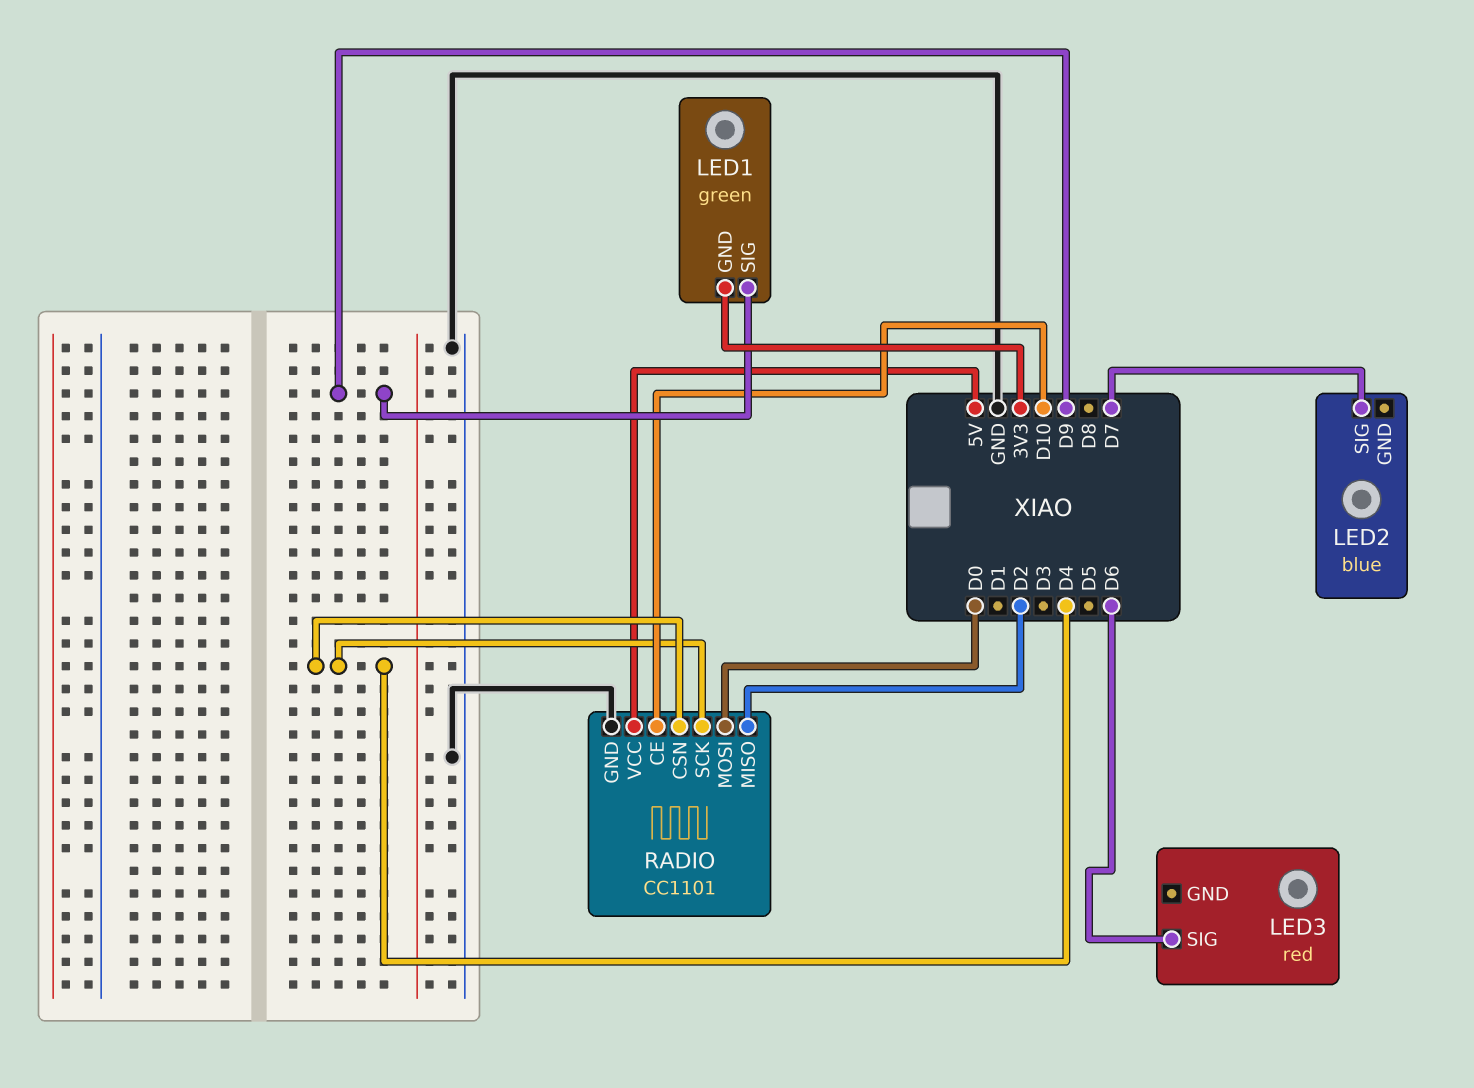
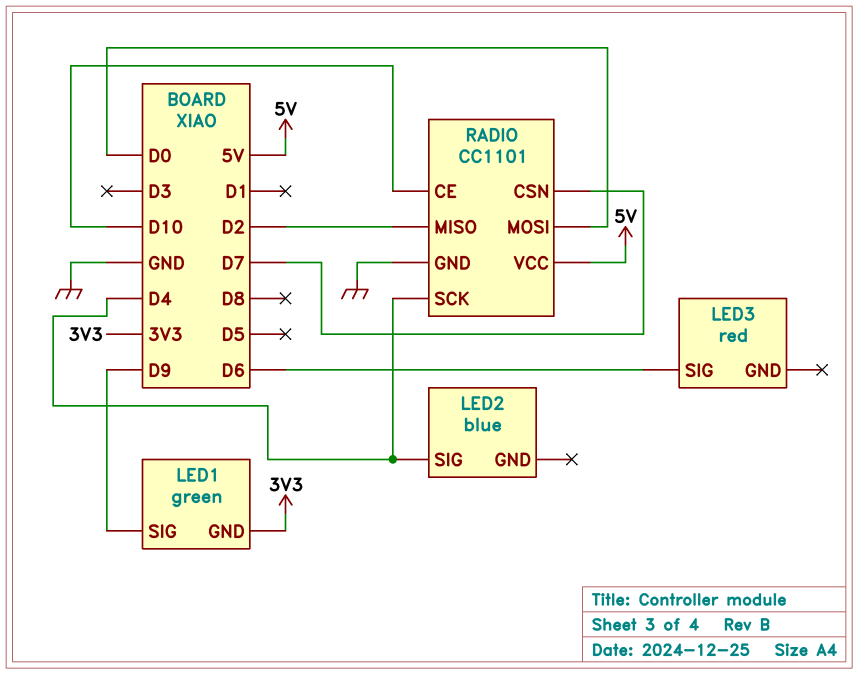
LED2 pin SIG: D7 -> D4
RADIO pin CSN: D4 -> D7

